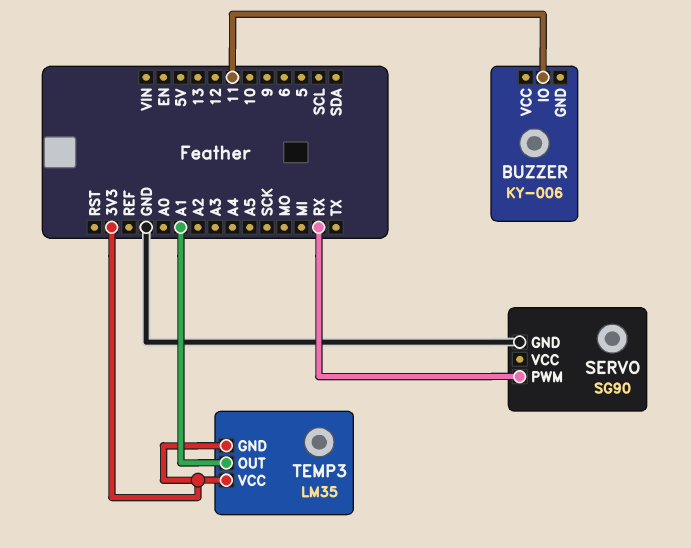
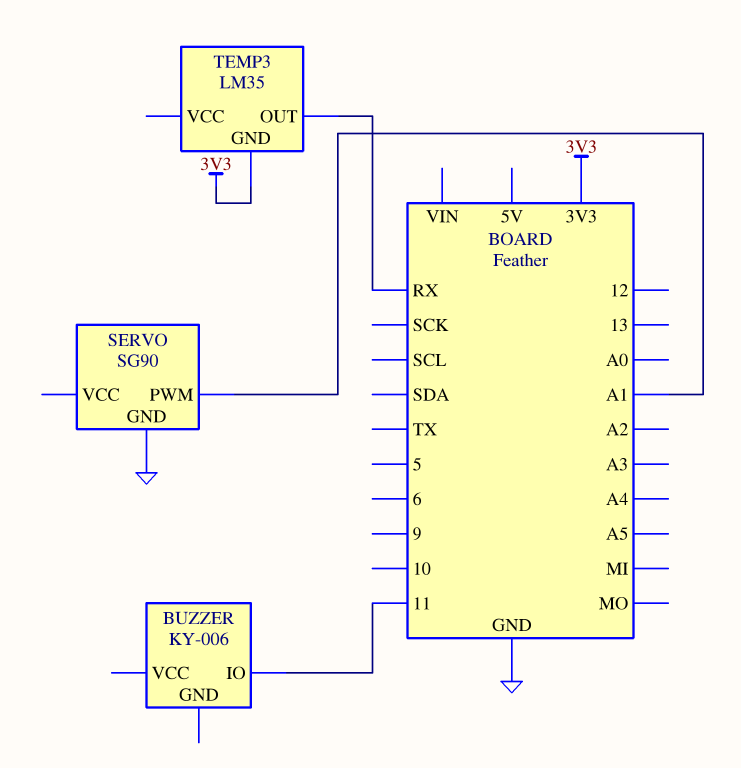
SERVO pin PWM: RX -> A1
TEMP3 pin OUT: A1 -> RX
TEMP3 pin VCC: 3V3 -> none

